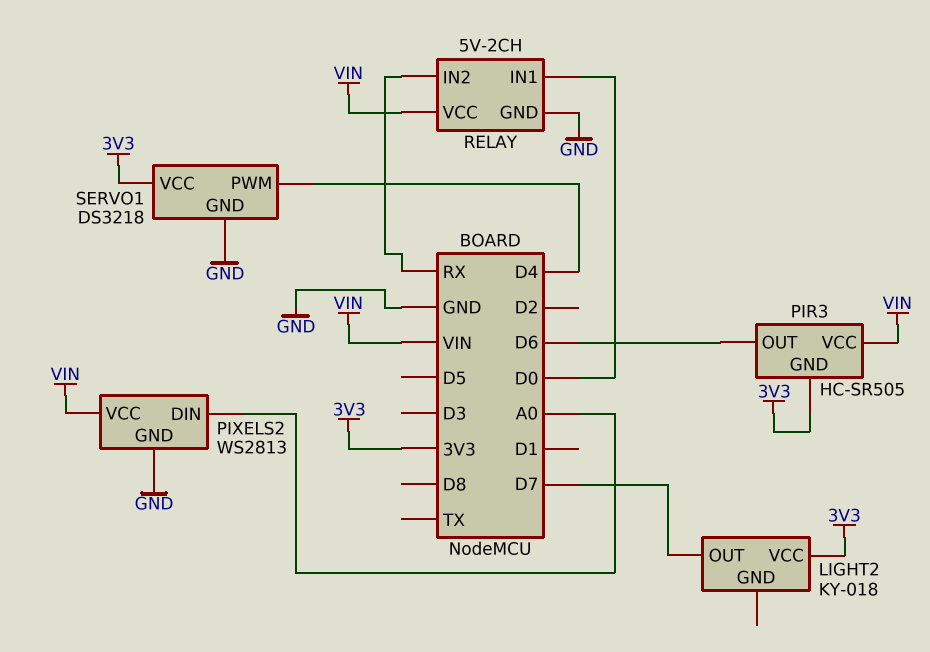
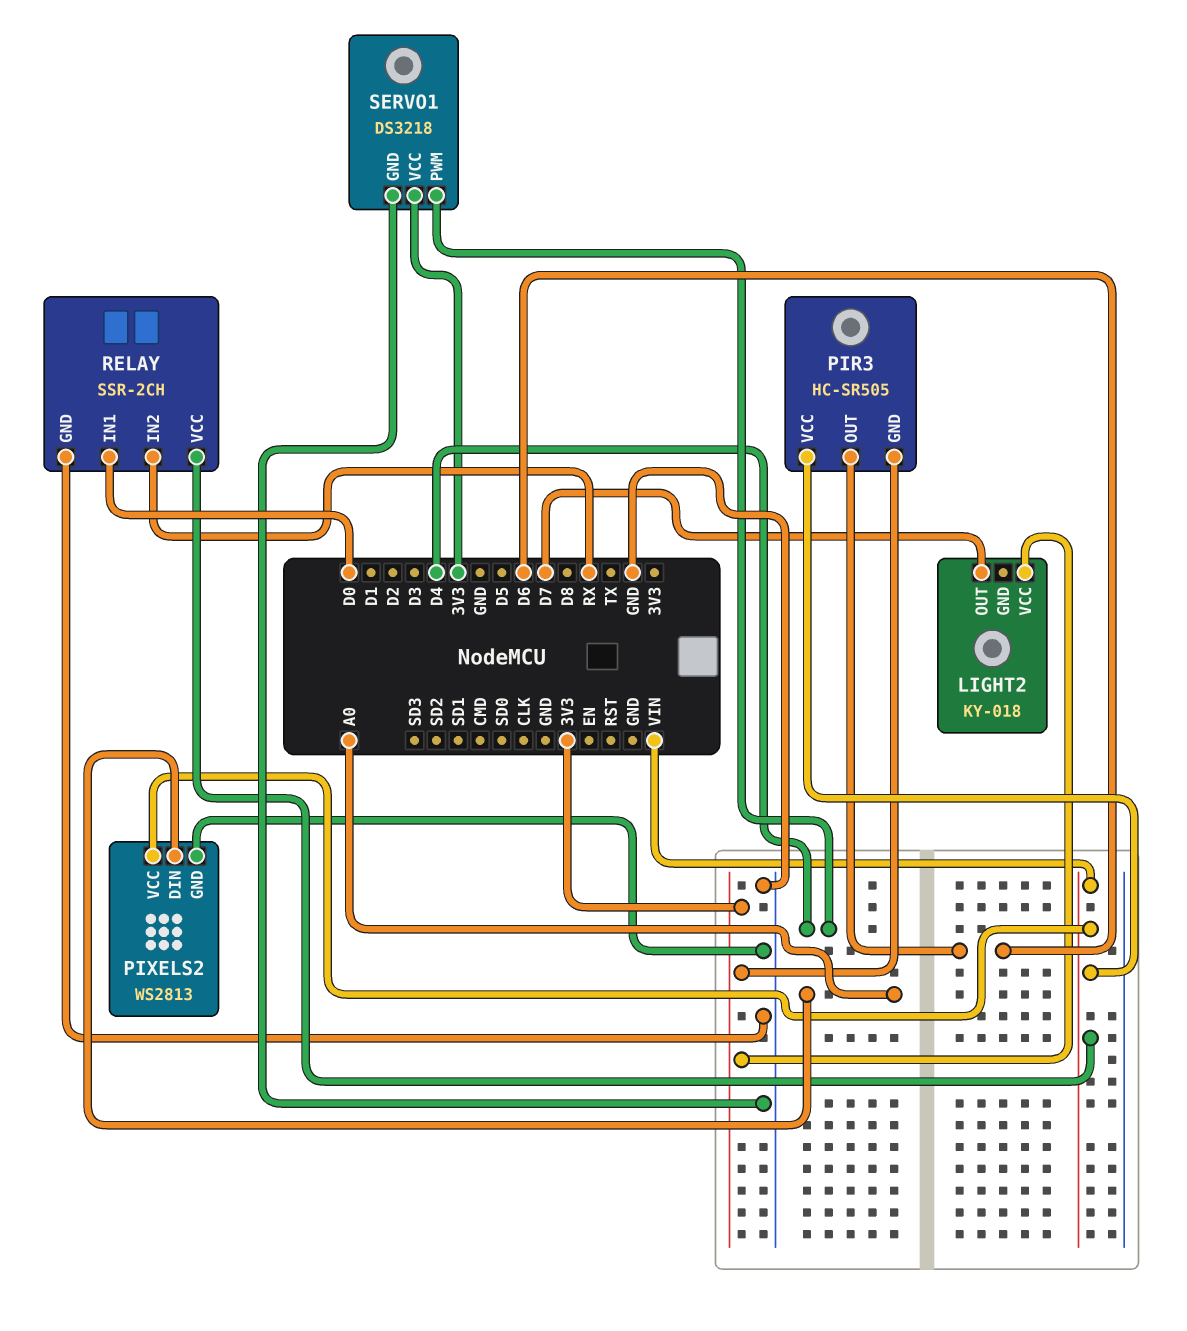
RELAY: 5V-2CH -> SSR-2CH

